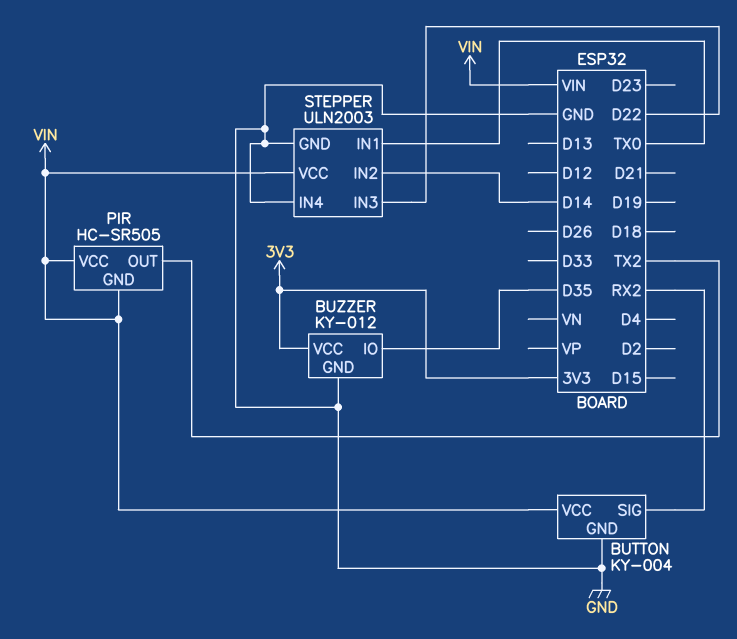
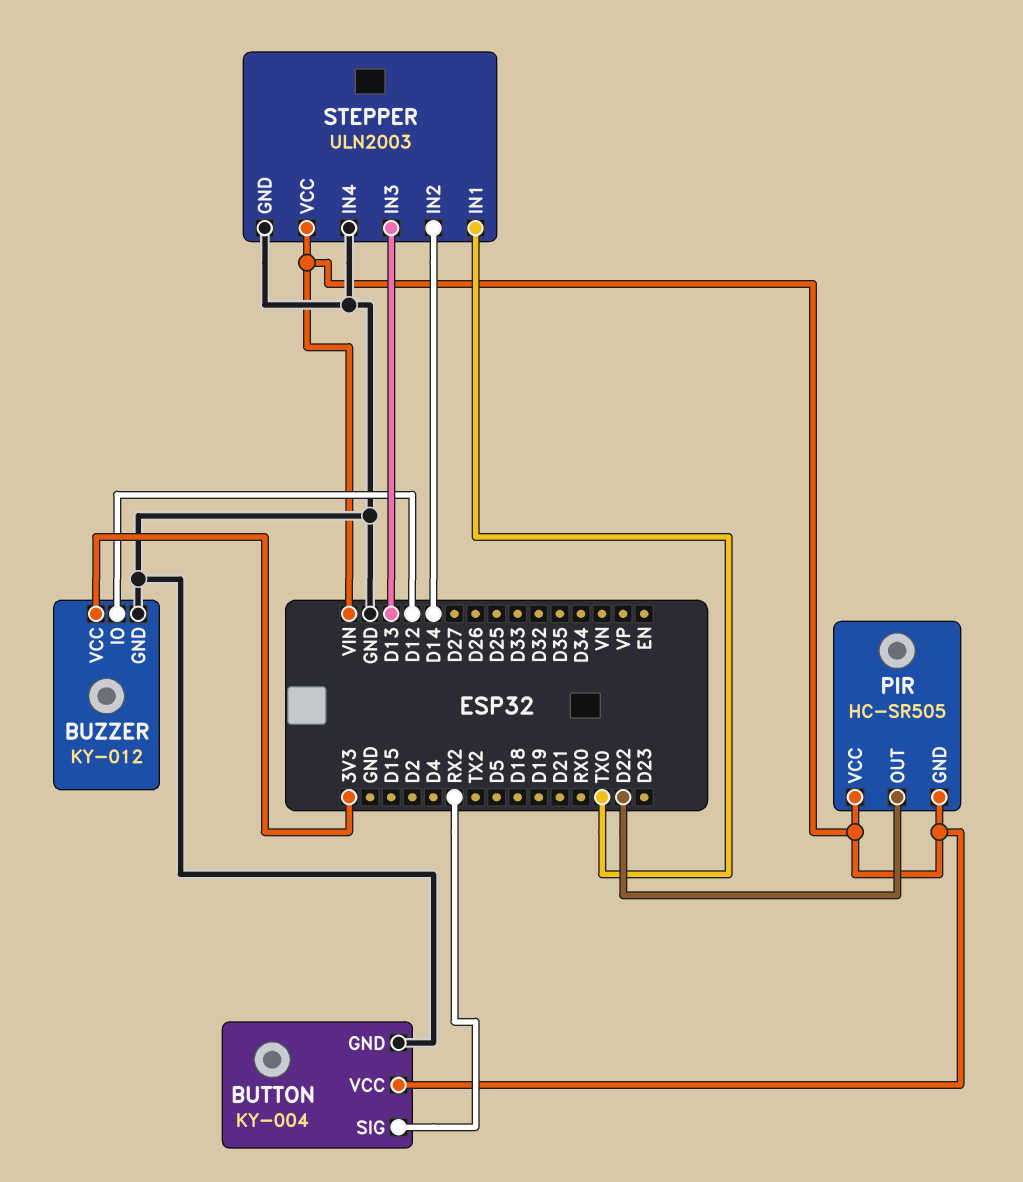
BUZZER pin IO: D35 -> D12
PIR pin OUT: TX2 -> D22
STEPPER pin IN3: D22 -> D13

